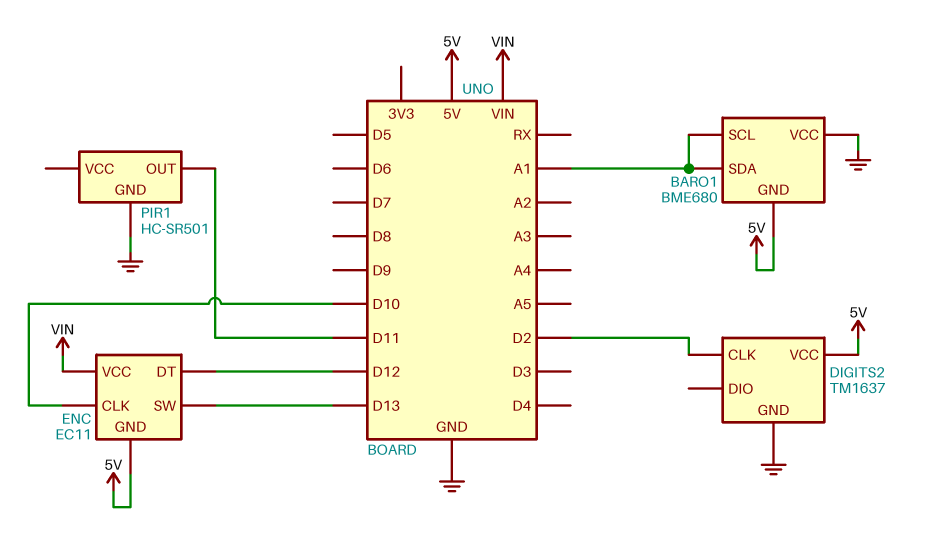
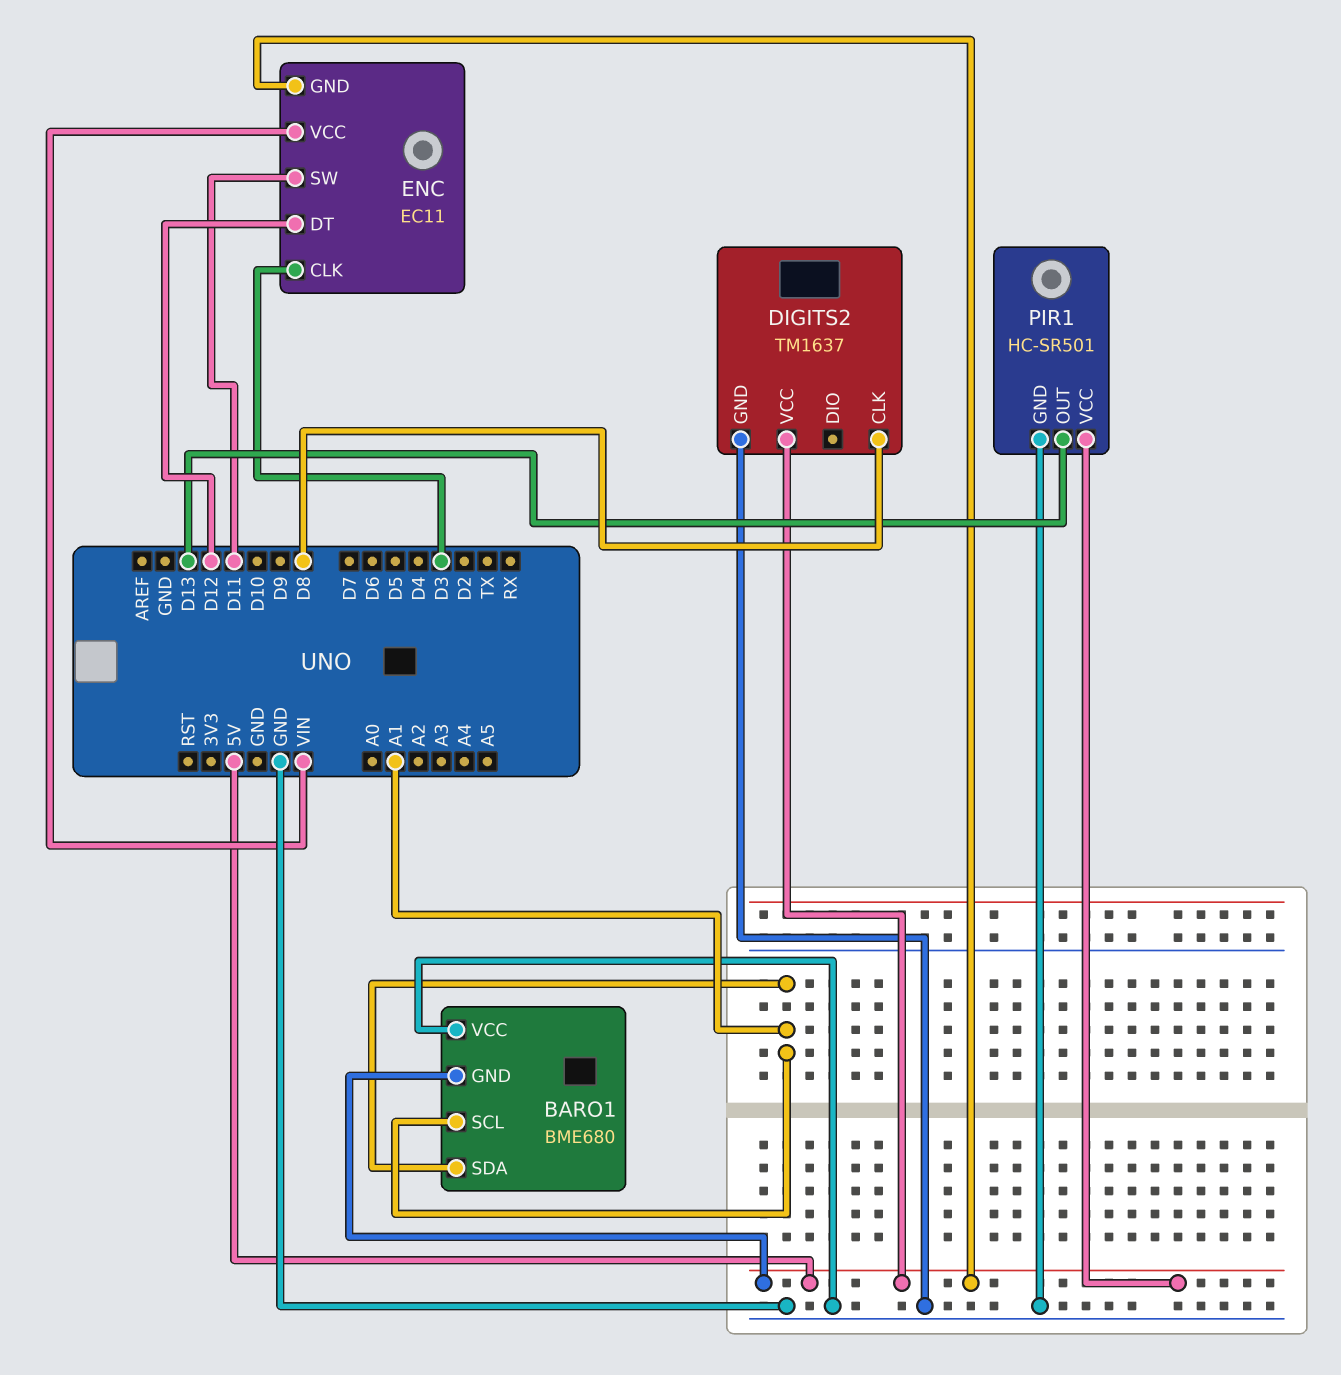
DIGITS2 pin CLK: D2 -> D8
ENC pin CLK: D10 -> D3
ENC pin SW: D13 -> D11
PIR1 pin OUT: D11 -> D13
PIR1 pin VCC: none -> 5V

